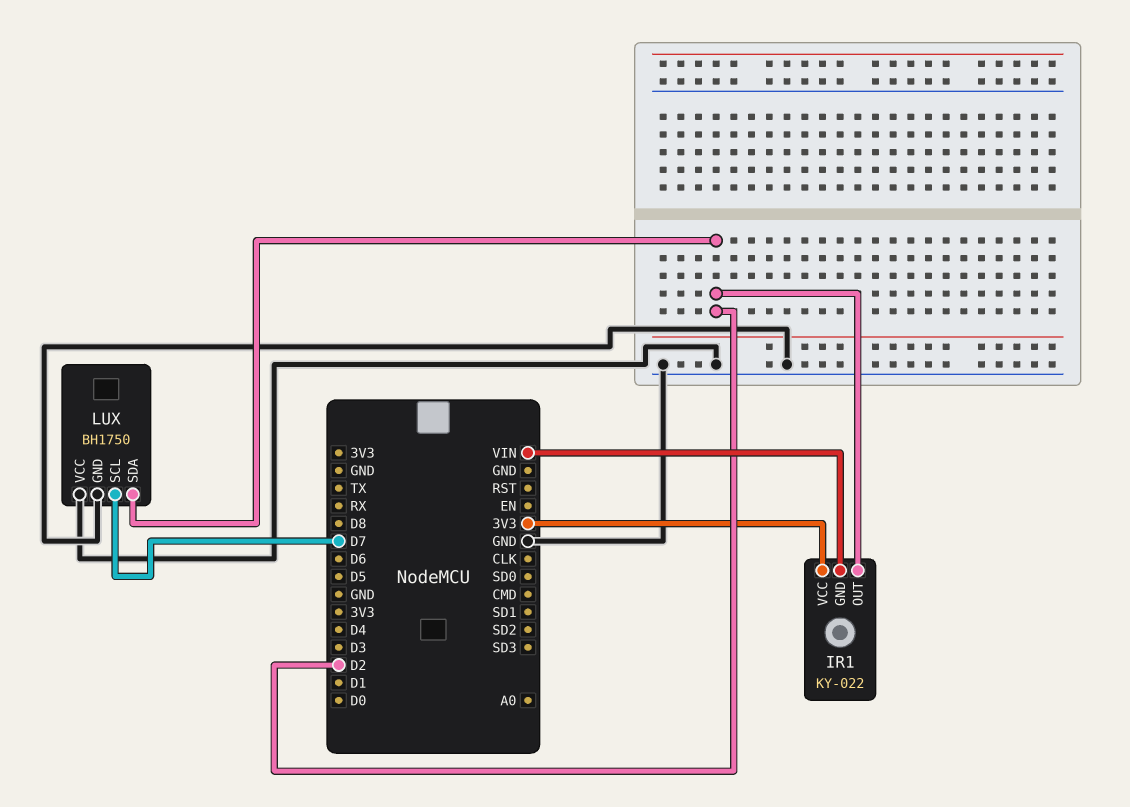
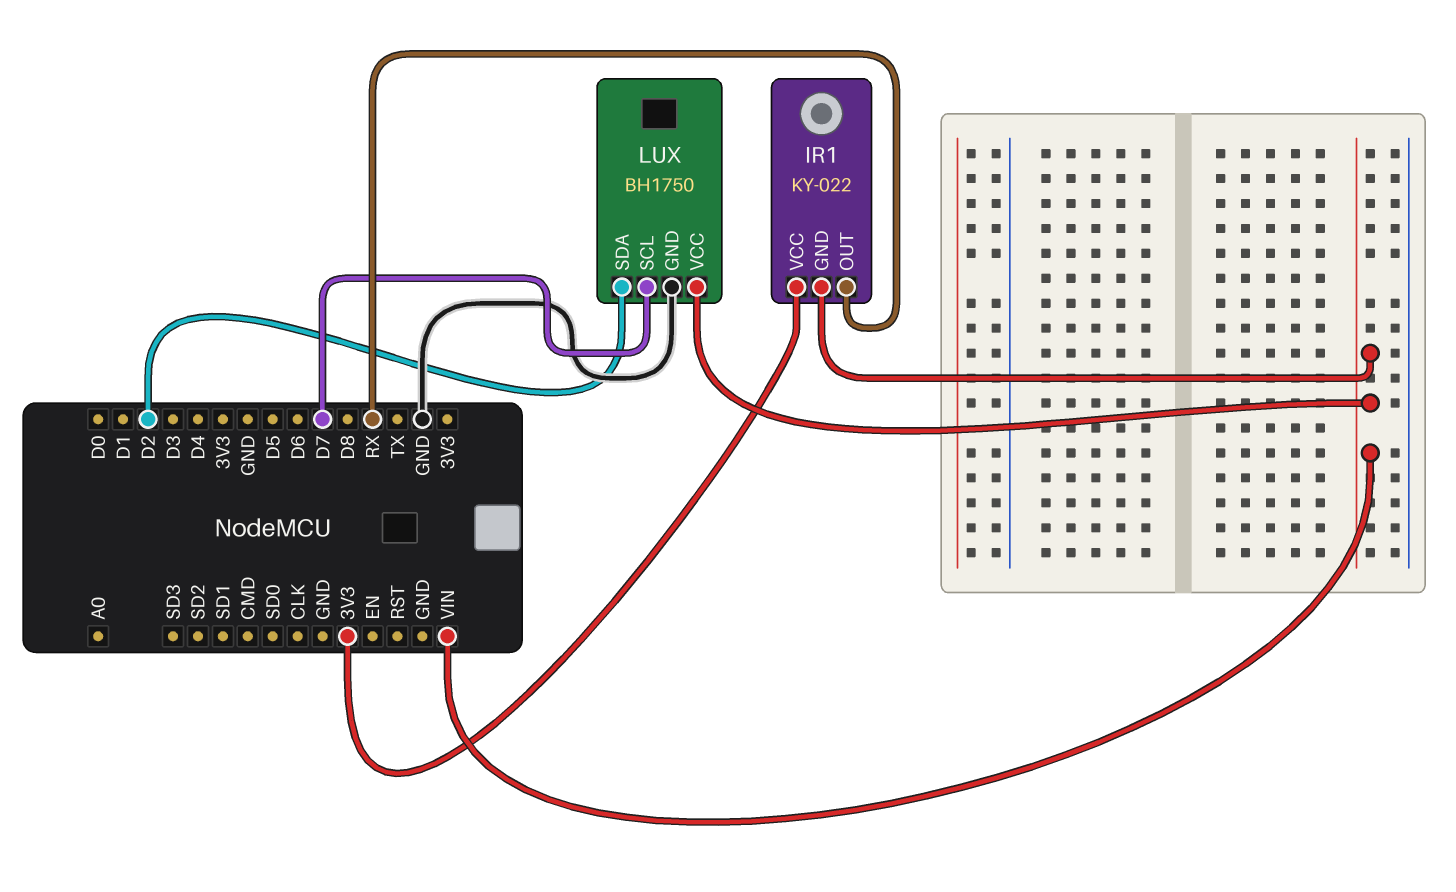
IR1 pin OUT: D2 -> RX
LUX pin VCC: GND -> VIN

